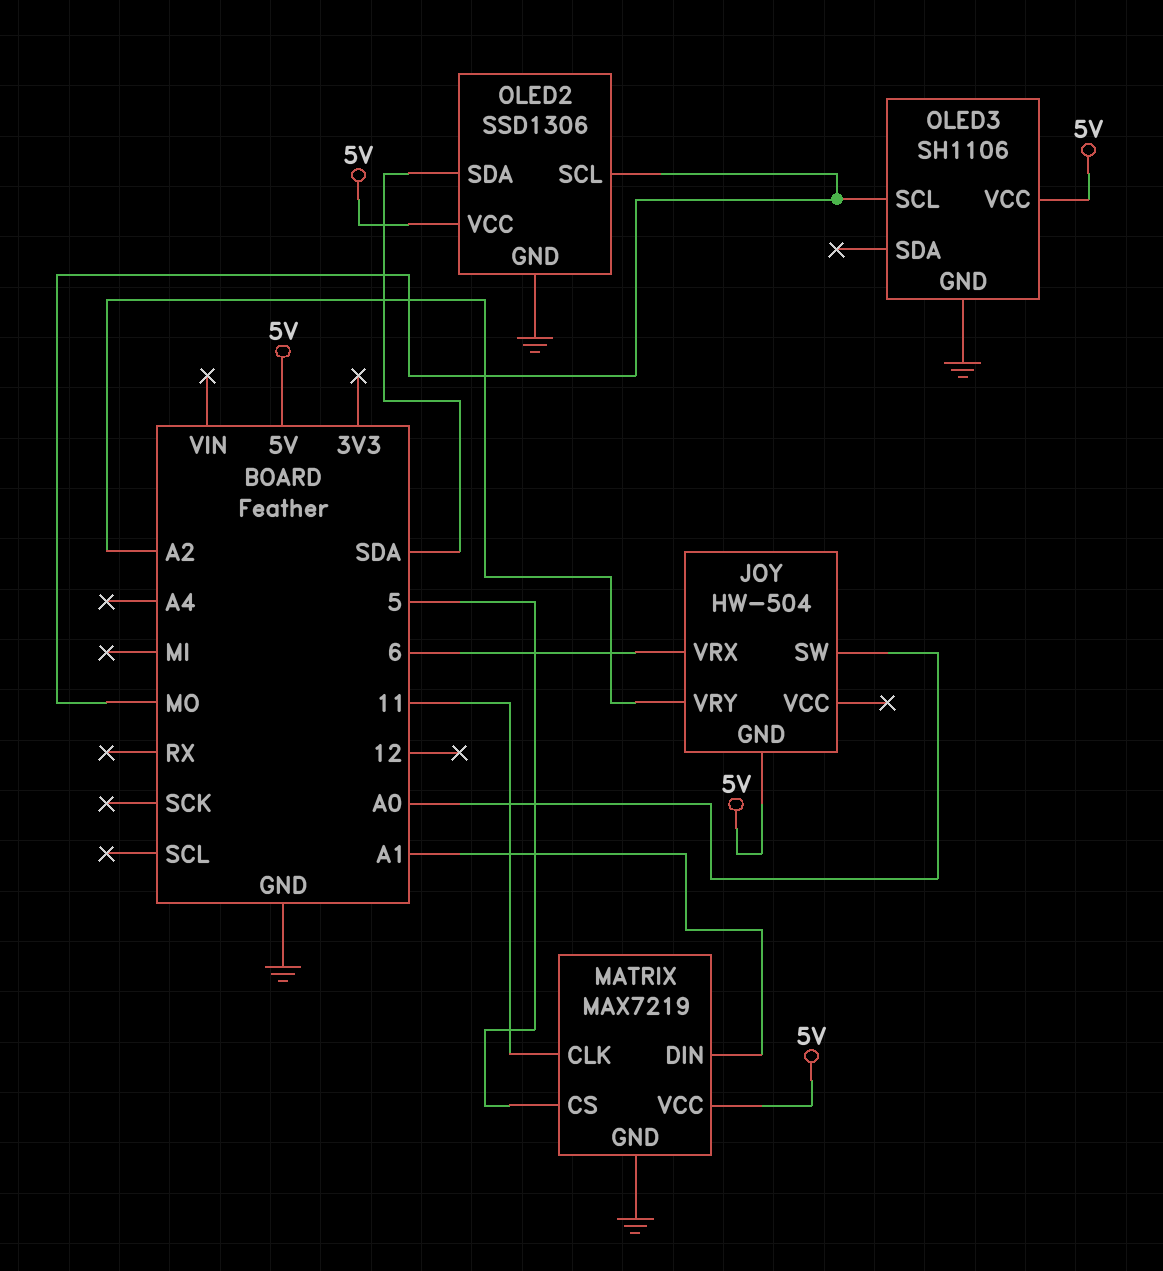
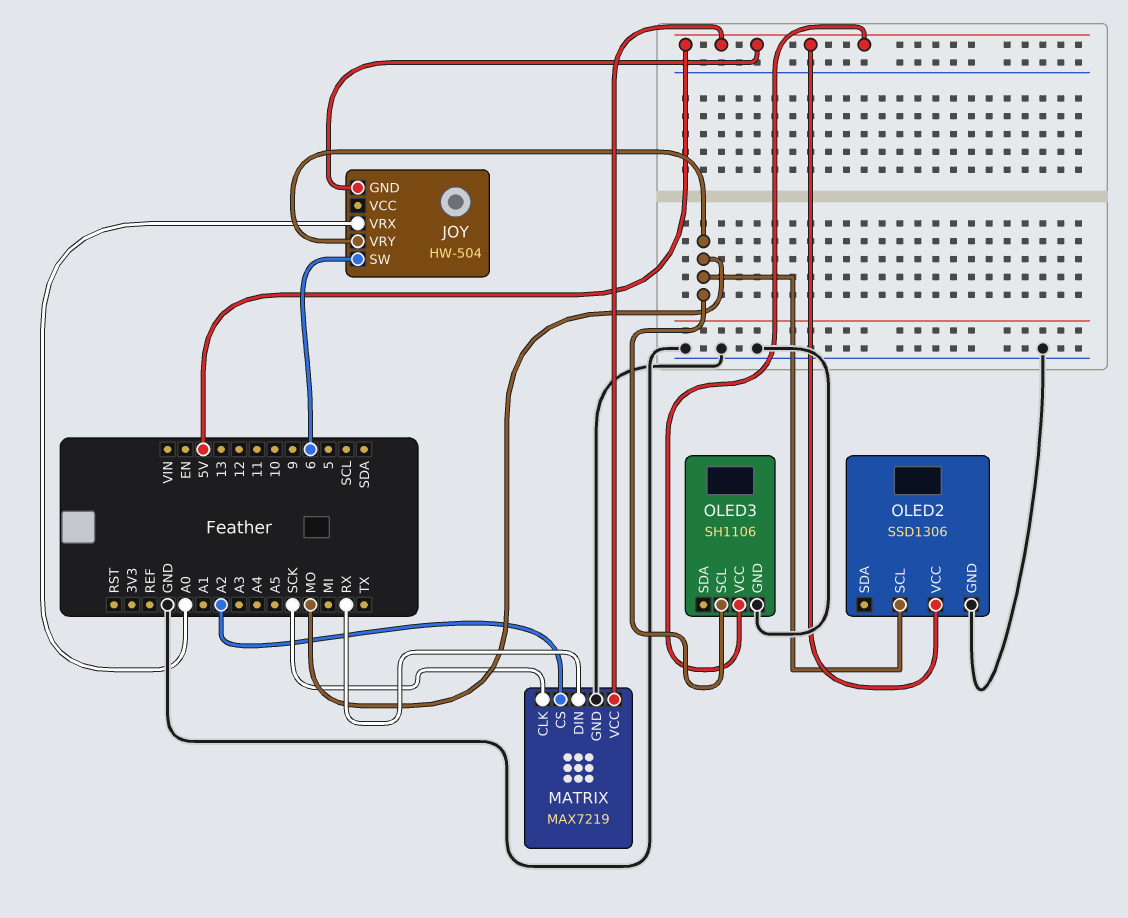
JOY pin SW: A0 -> 6
JOY pin VRX: 6 -> A0
JOY pin VRY: A2 -> MO
MATRIX pin CLK: 11 -> SCK
MATRIX pin CS: 5 -> A2
MATRIX pin DIN: A1 -> RX
OLED2 pin SDA: SDA -> none

